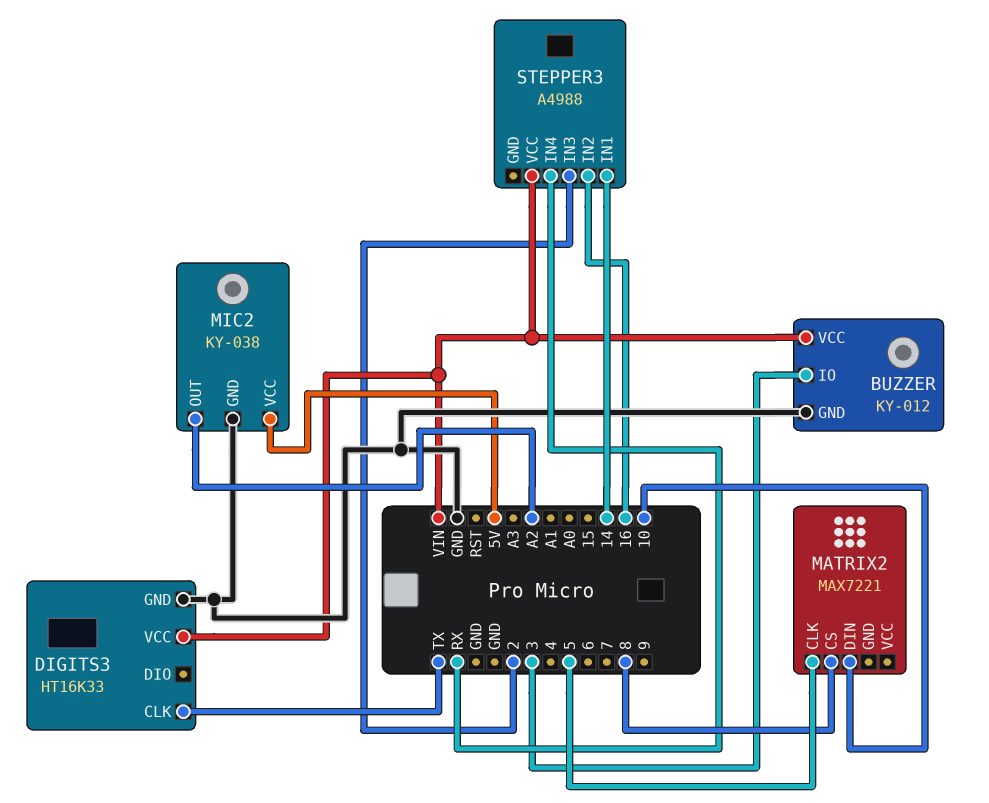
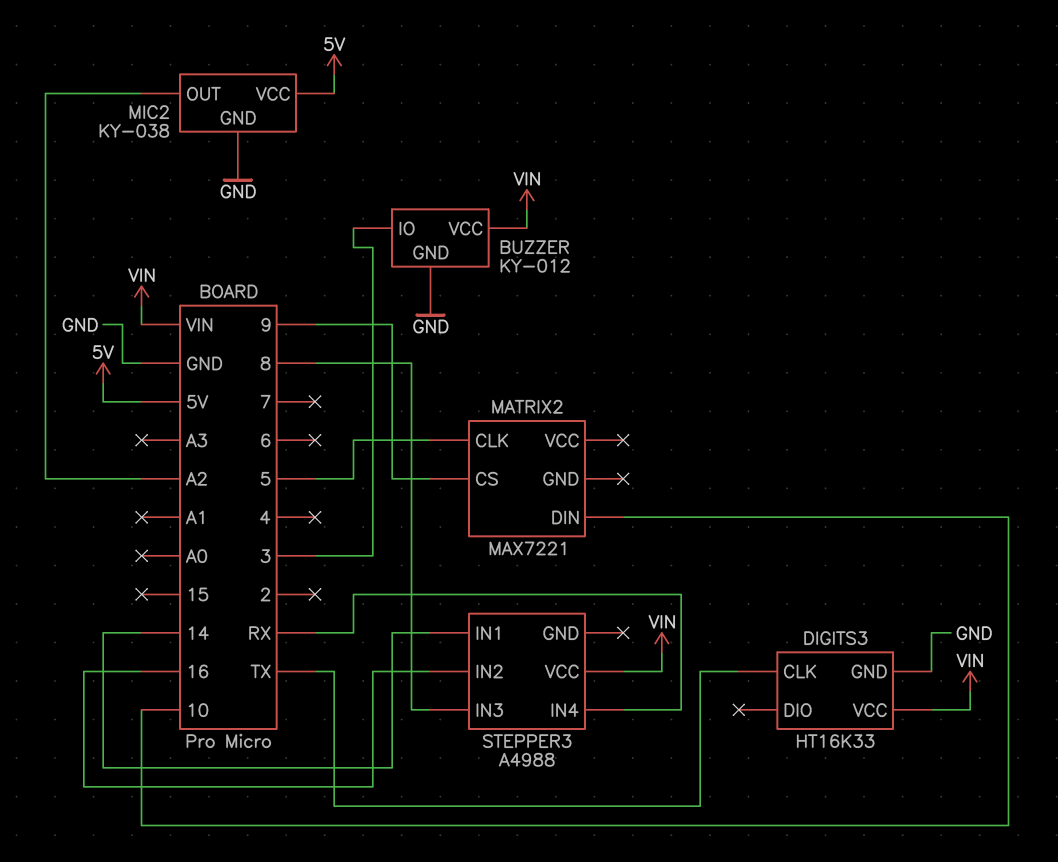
MATRIX2 pin CS: 8 -> 9
STEPPER3 pin IN3: 2 -> 8

